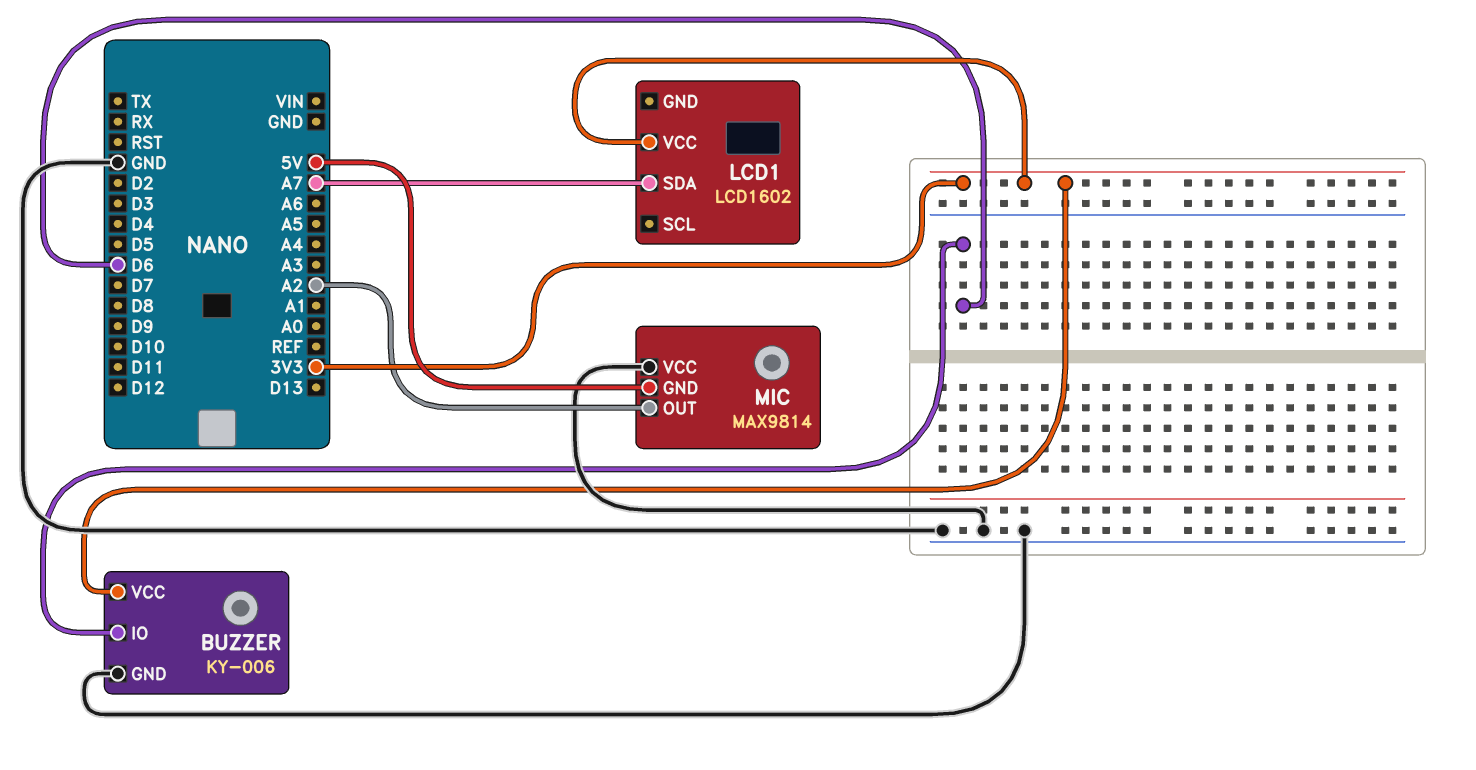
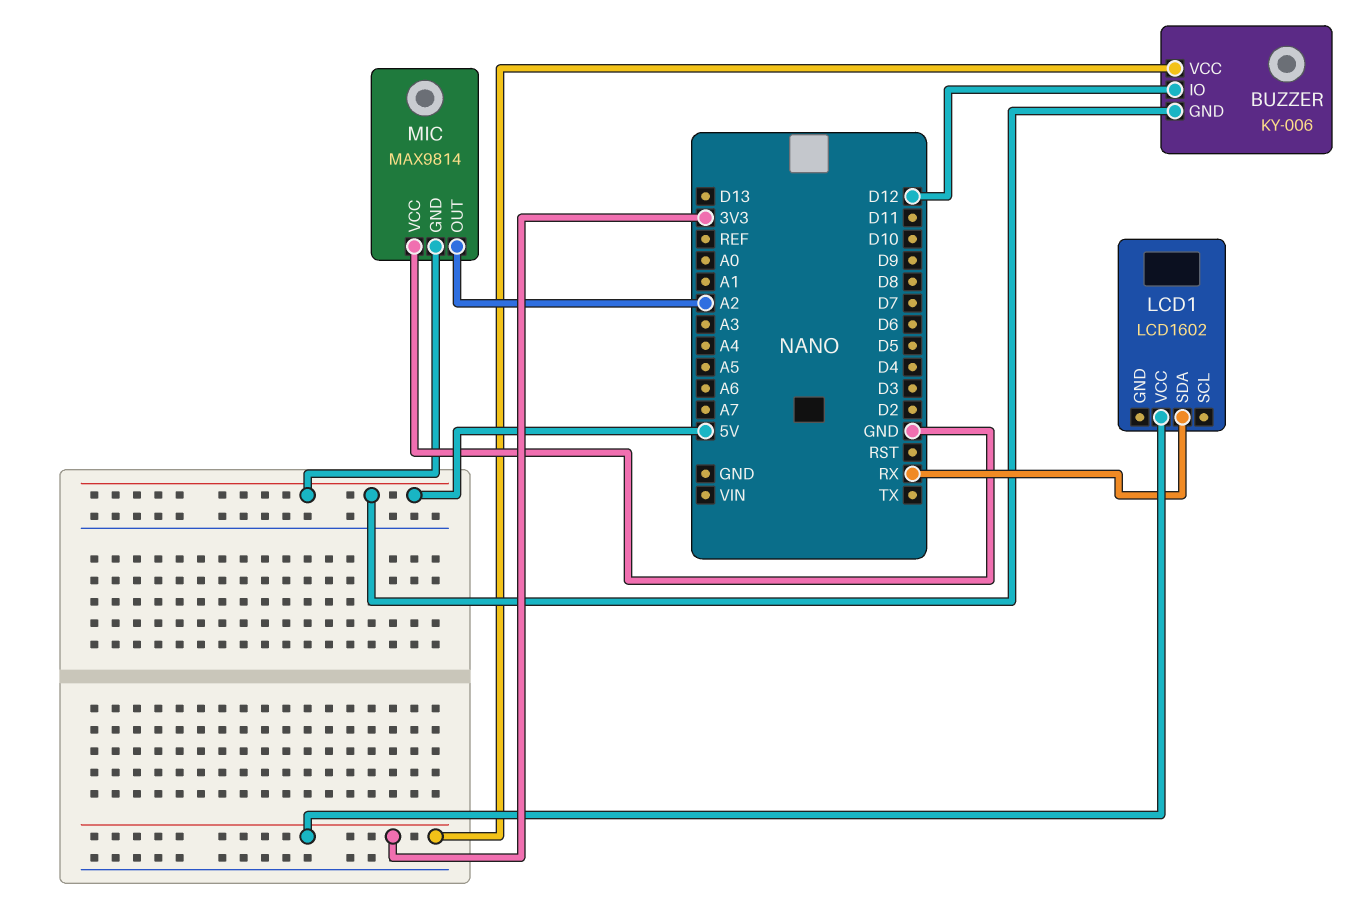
BUZZER pin GND: GND -> 5V
BUZZER pin IO: D6 -> D12
LCD1 pin SDA: A7 -> RX

